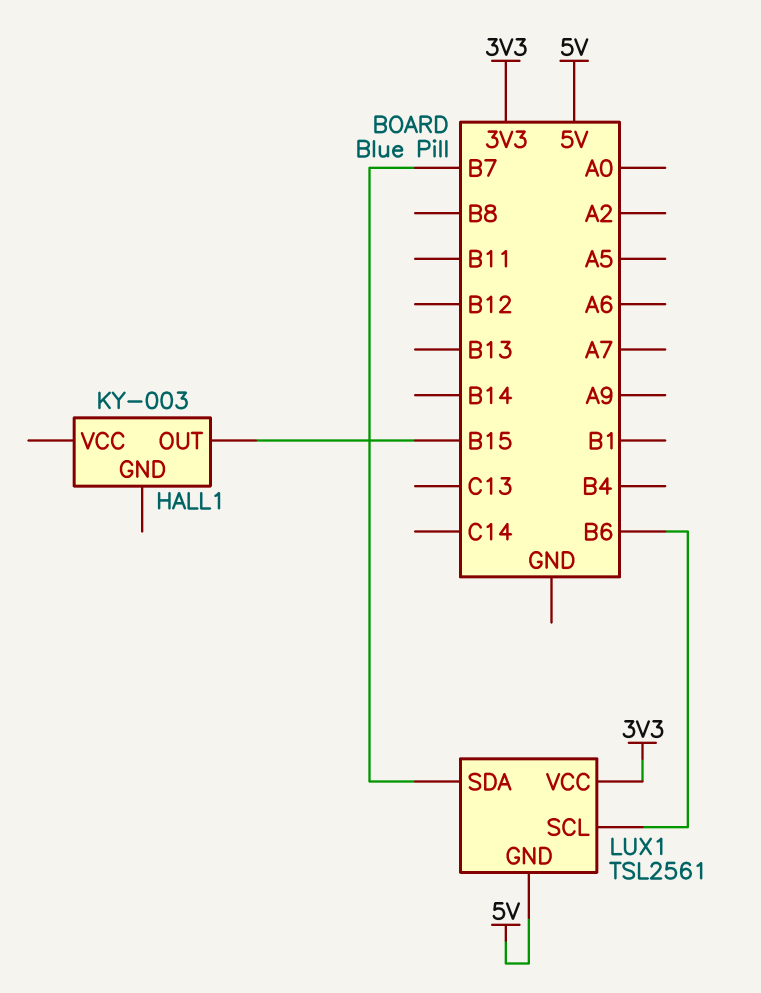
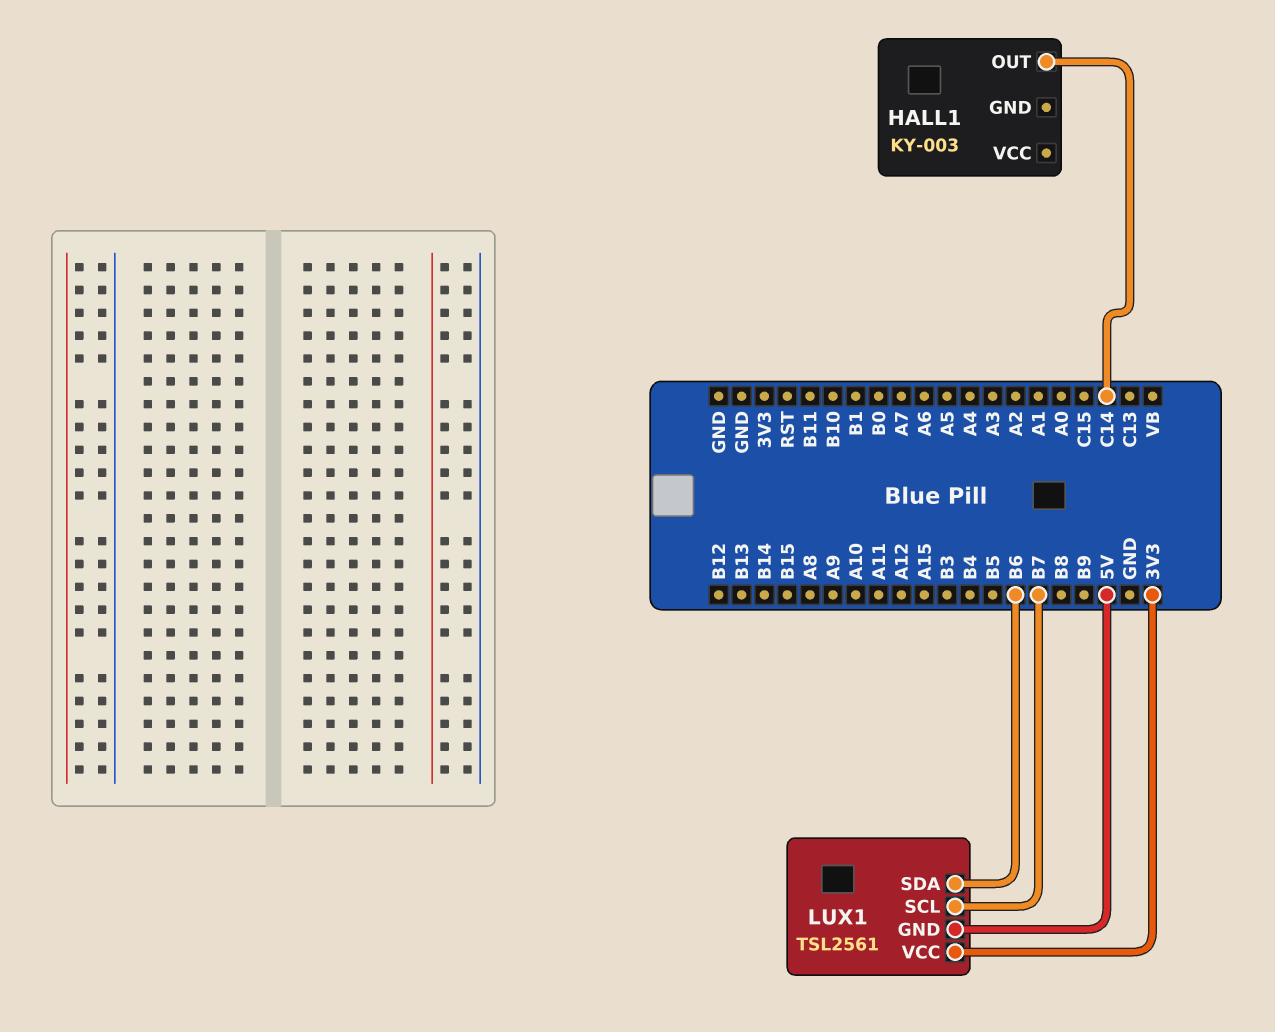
HALL1 pin OUT: B15 -> C14
LUX1 pin SCL: B6 -> B7
LUX1 pin SDA: B7 -> B6

